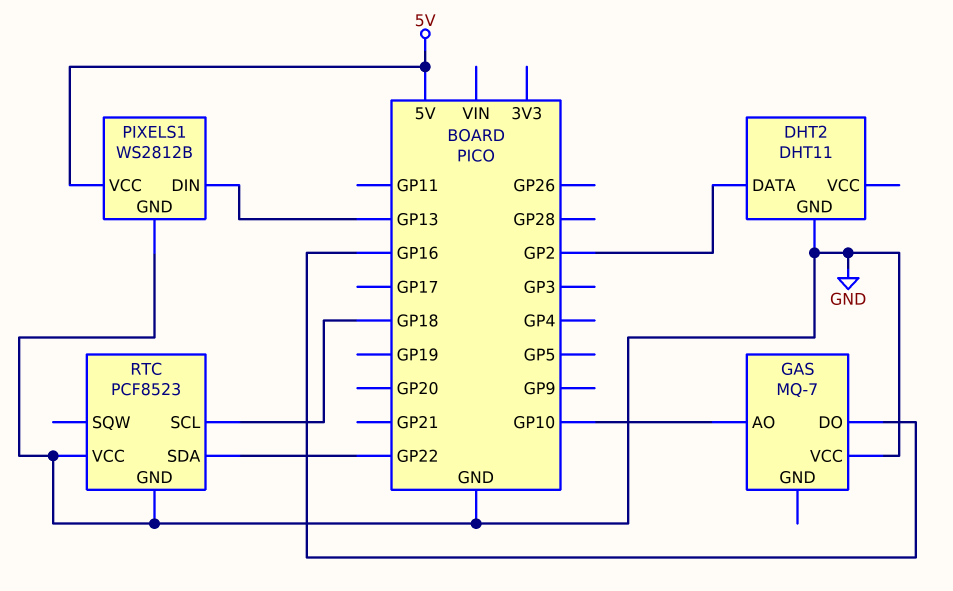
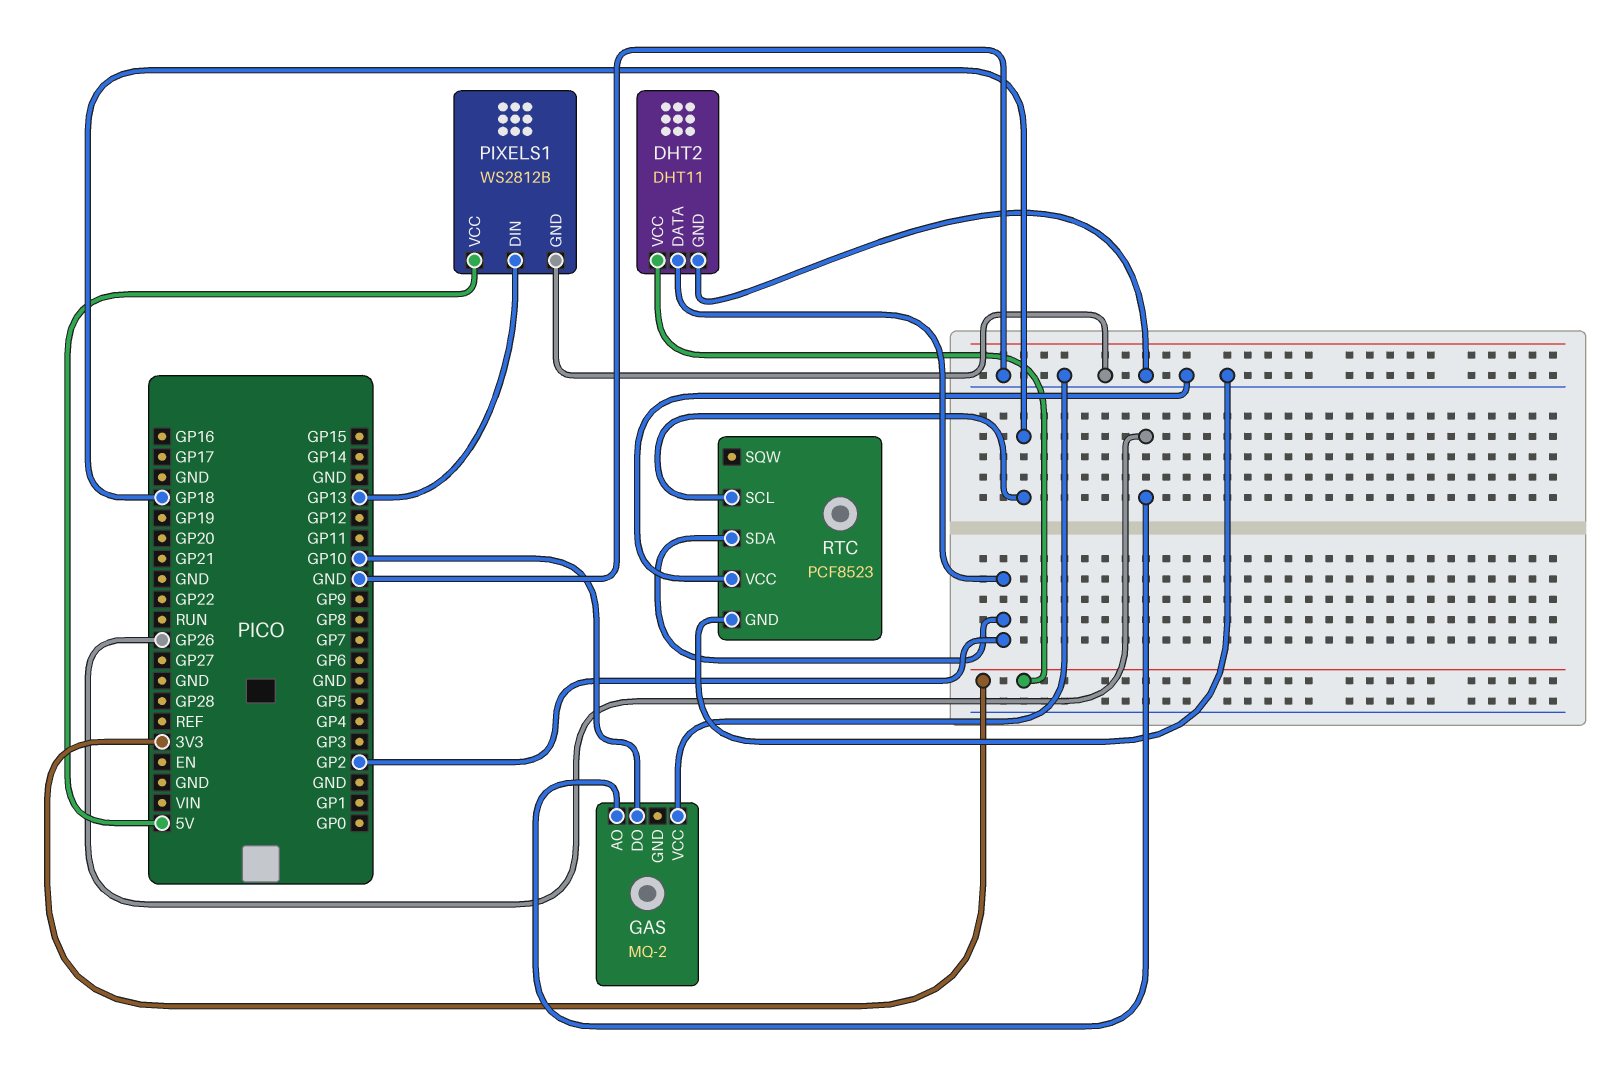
DHT2 pin VCC: none -> 3V3
GAS: MQ-7 -> MQ-2
GAS pin AO: GP10 -> GP26
GAS pin DO: GP16 -> GP10
RTC pin SDA: GP22 -> GP2

